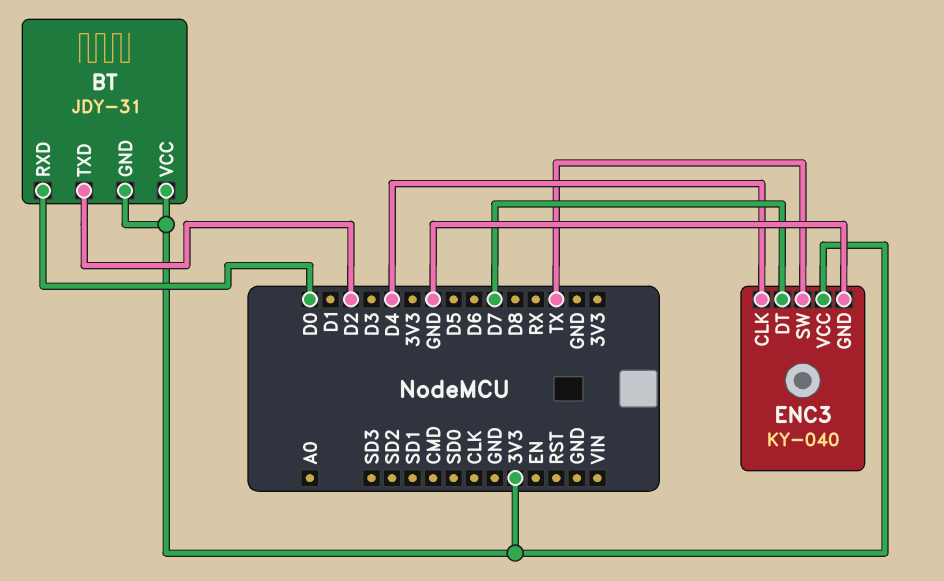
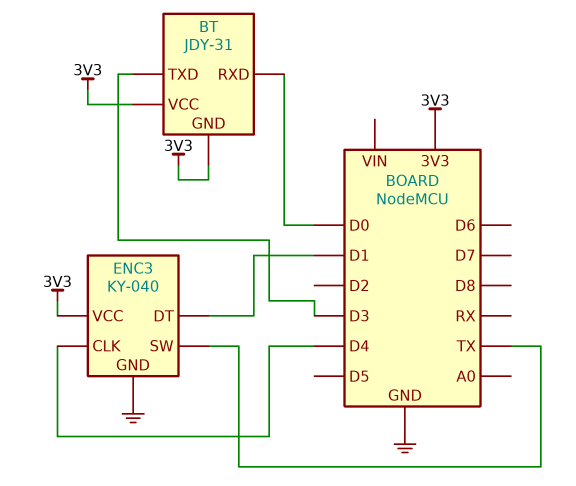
BT pin TXD: D2 -> D3
ENC3 pin DT: D7 -> D1

